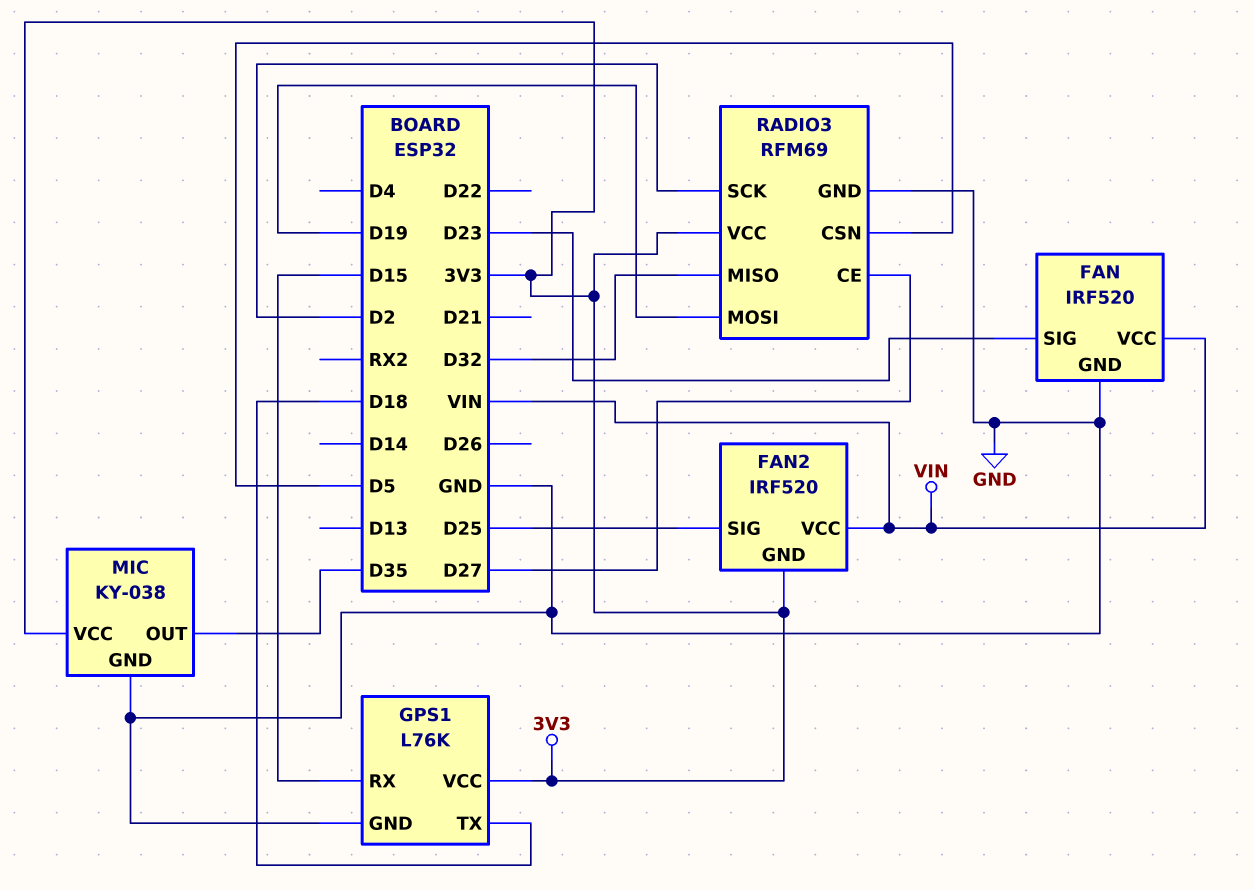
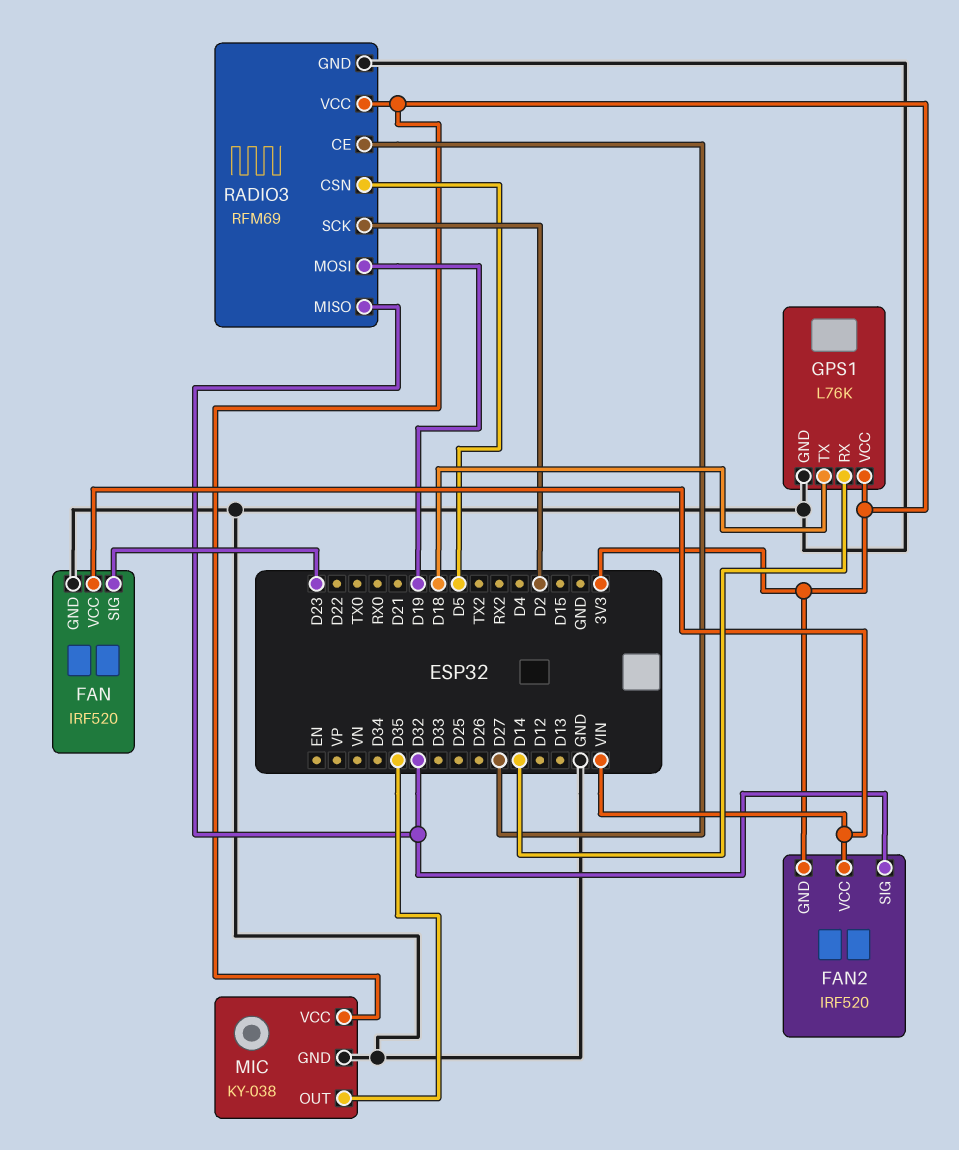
FAN2 pin SIG: D25 -> D32
GPS1 pin RX: D15 -> D14

